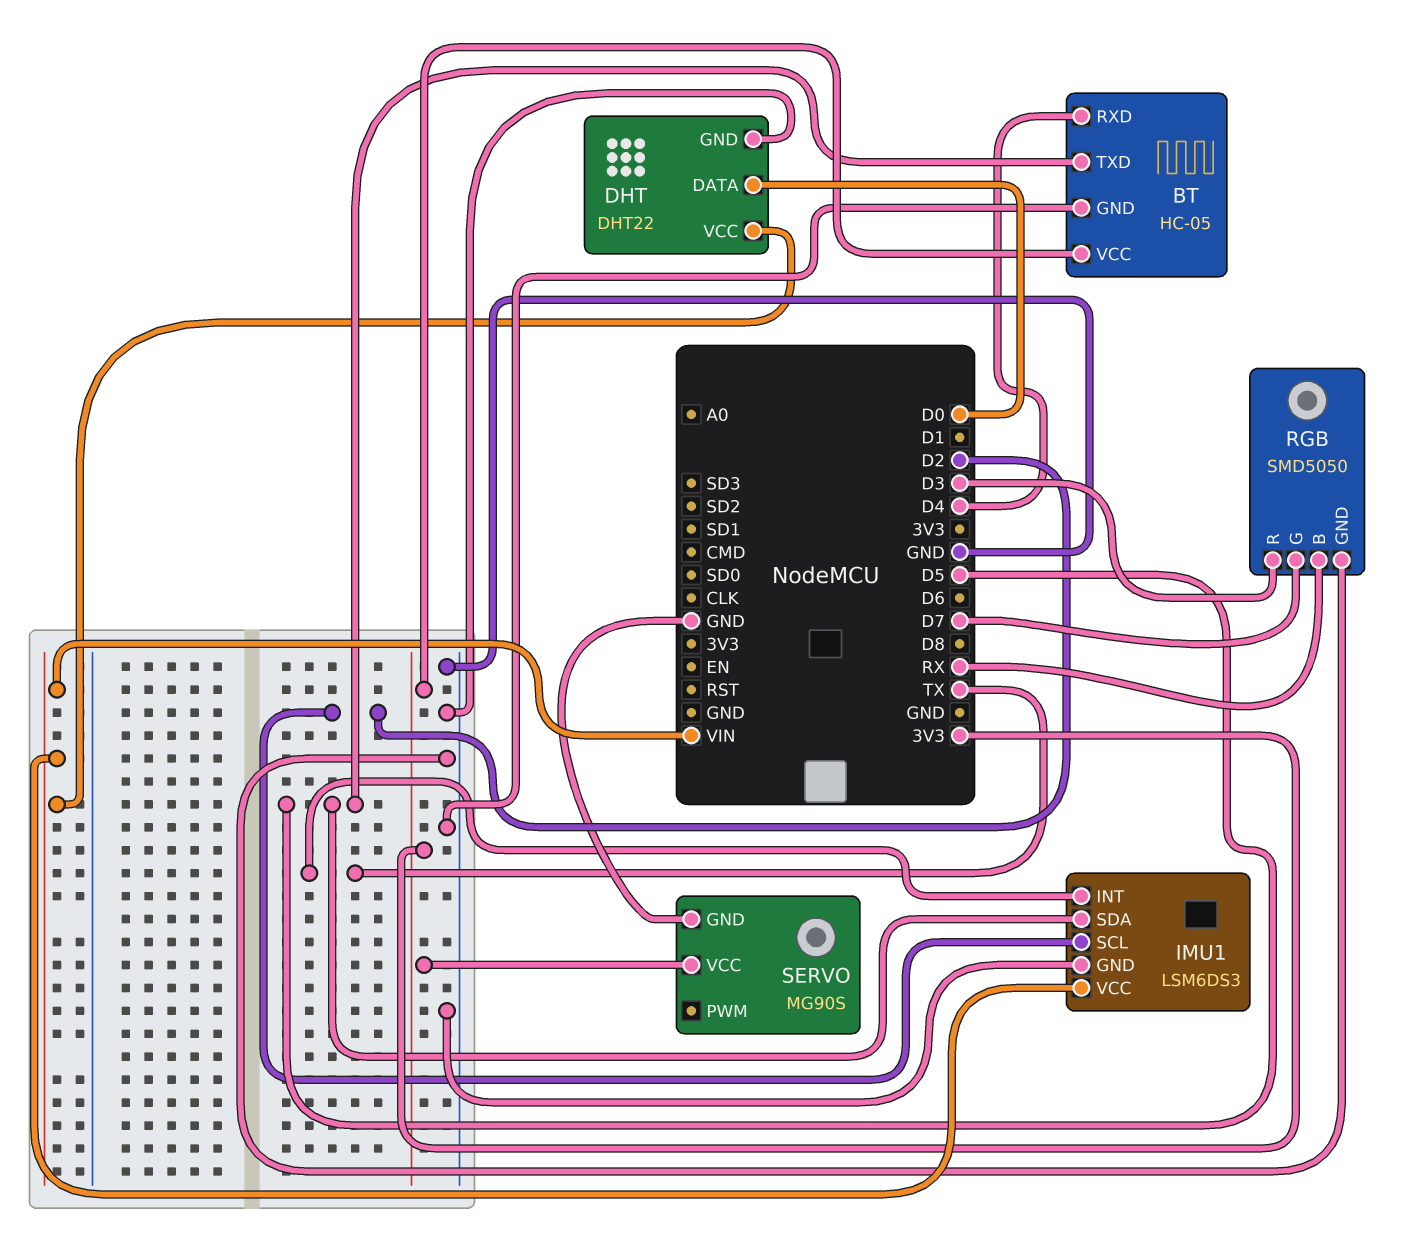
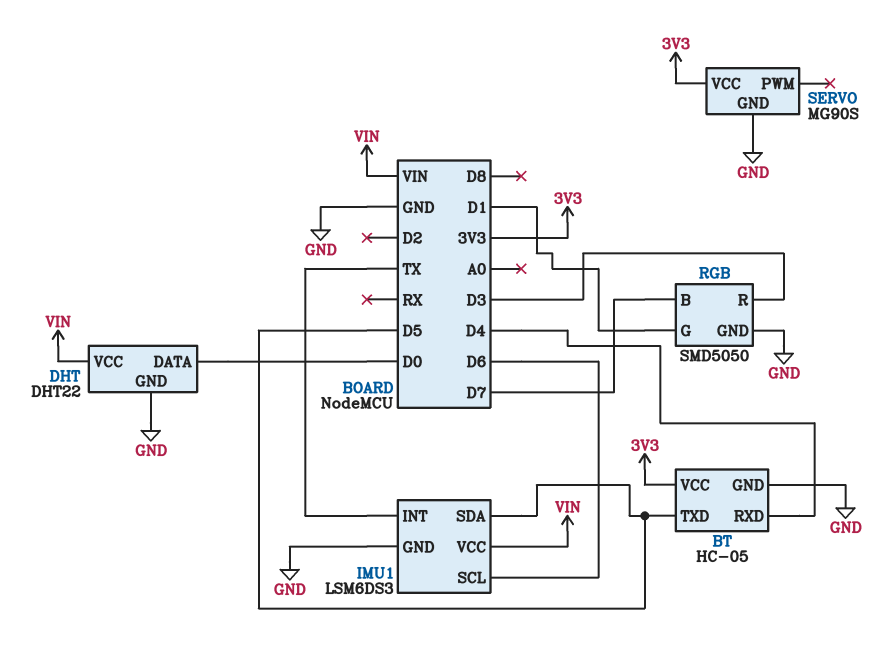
IMU1 pin SCL: D2 -> D6
RGB pin B: RX -> D7
RGB pin G: D7 -> D1

